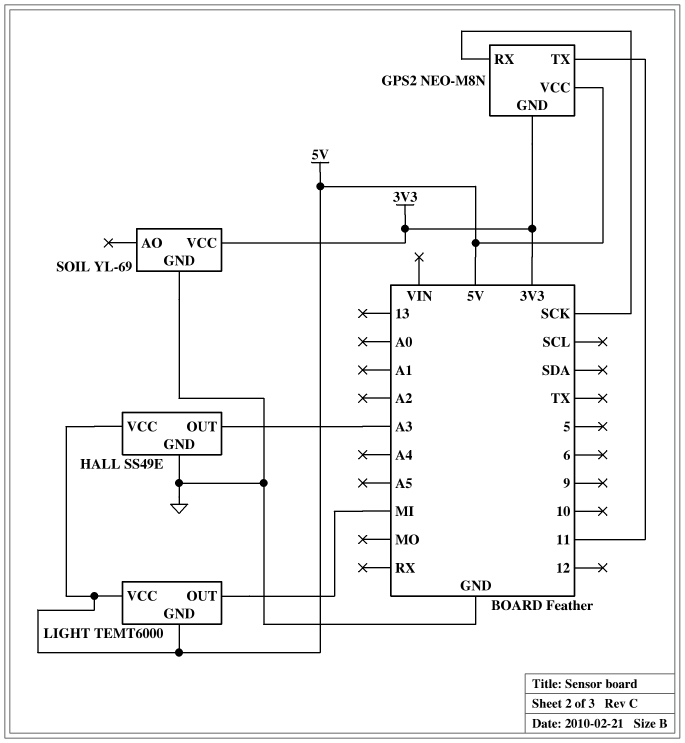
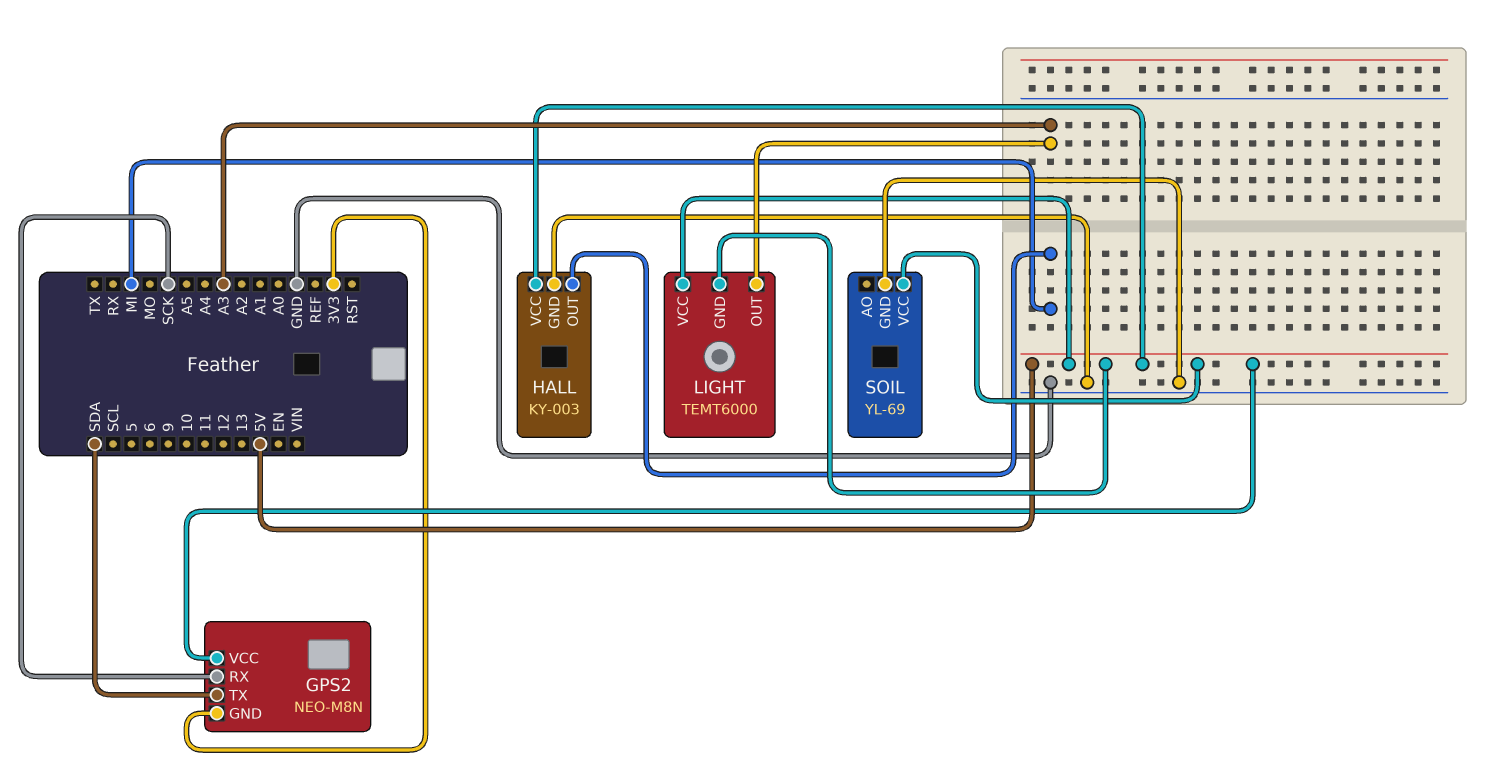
GPS2 pin TX: 11 -> SDA
HALL: SS49E -> KY-003
HALL pin OUT: A3 -> MI
LIGHT pin OUT: MI -> A3
SOIL pin VCC: 3V3 -> 5V

